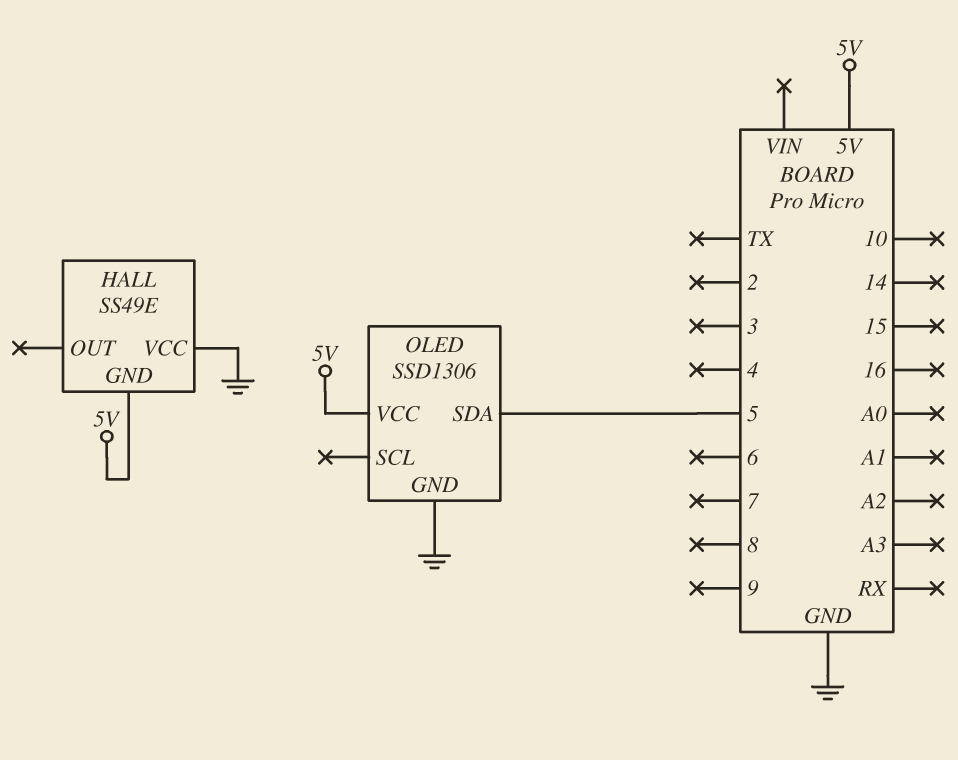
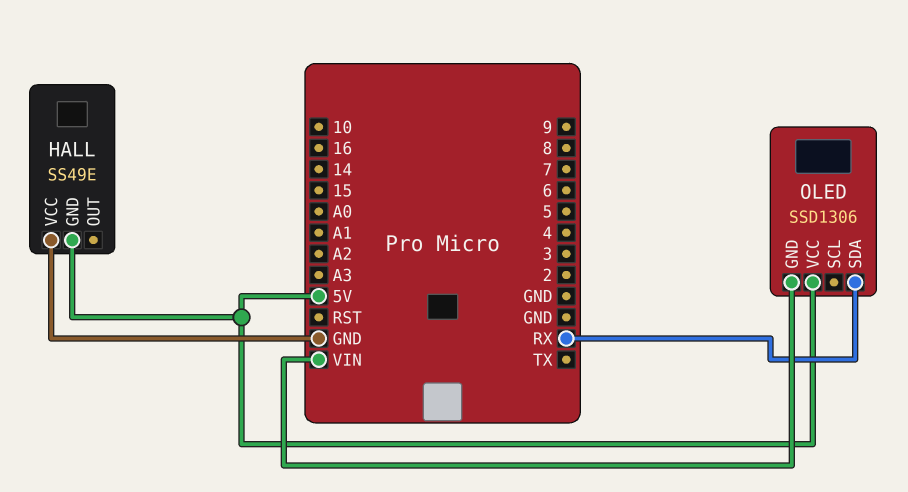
OLED pin GND: GND -> VIN
OLED pin SDA: 5 -> RX

